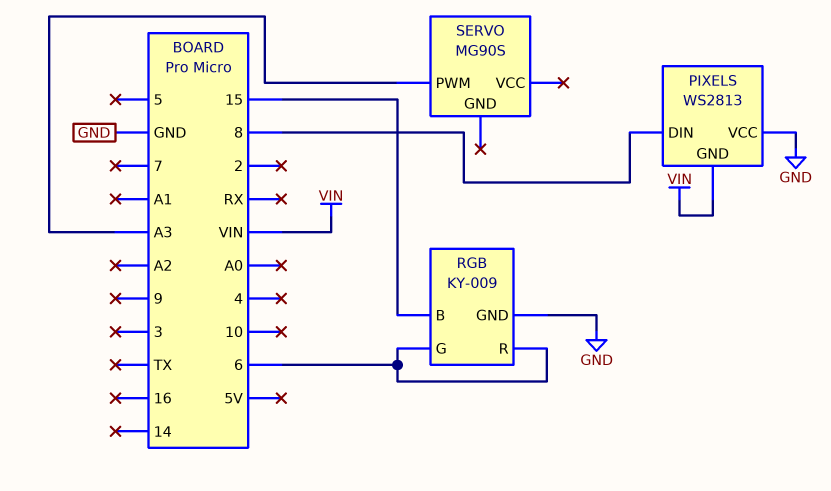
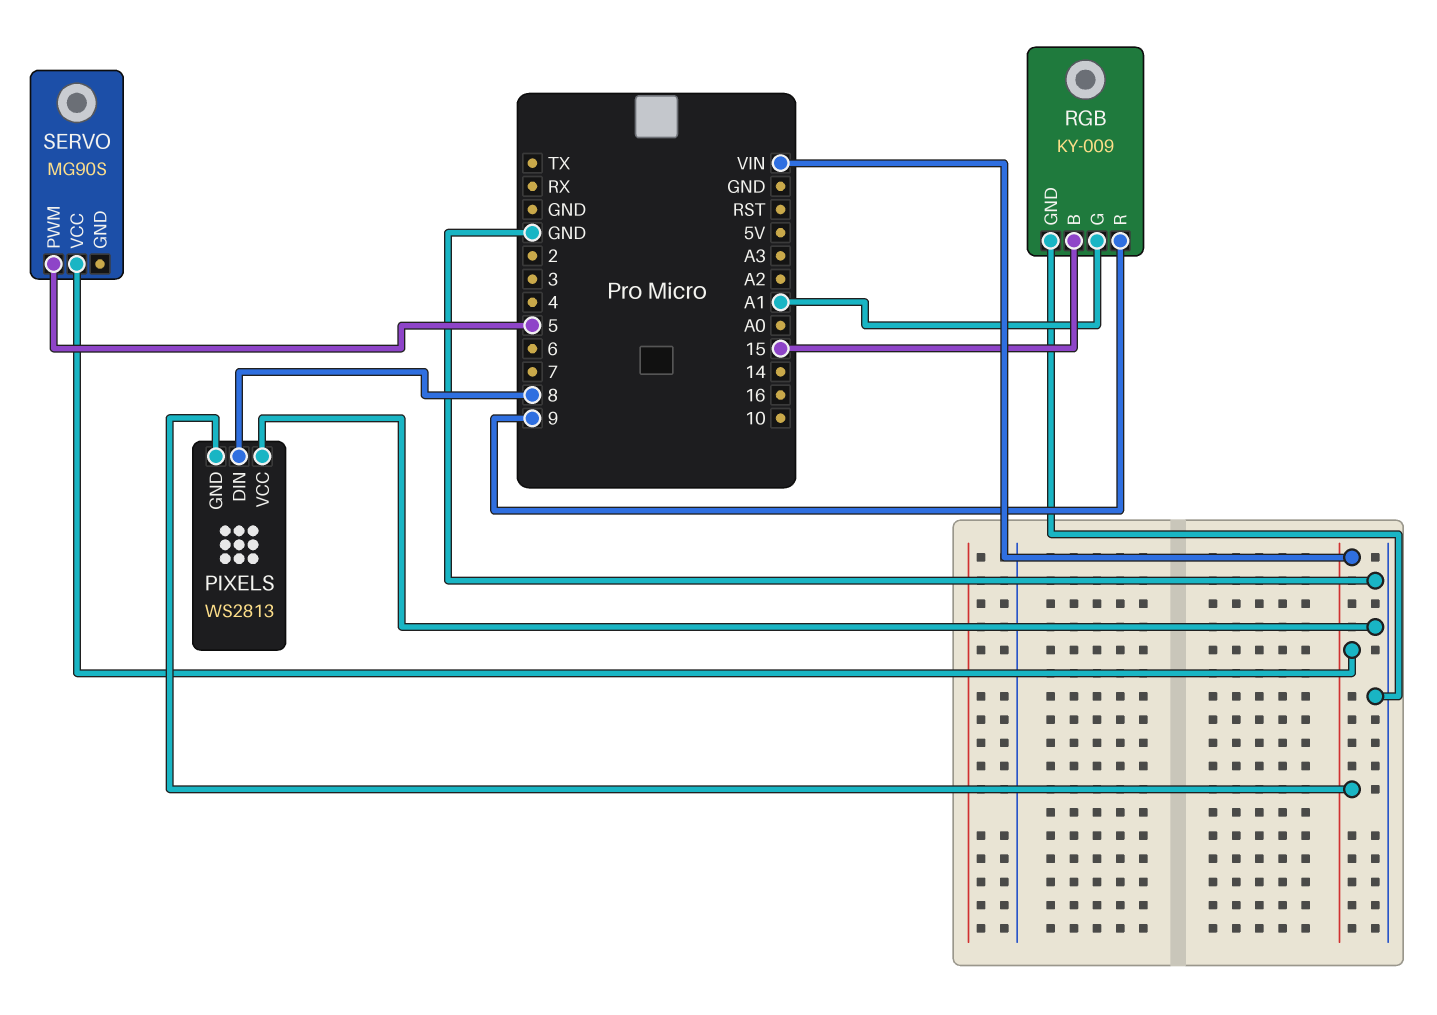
RGB pin G: 6 -> A1
RGB pin R: 6 -> 9
SERVO pin PWM: A3 -> 5
SERVO pin VCC: none -> VIN

